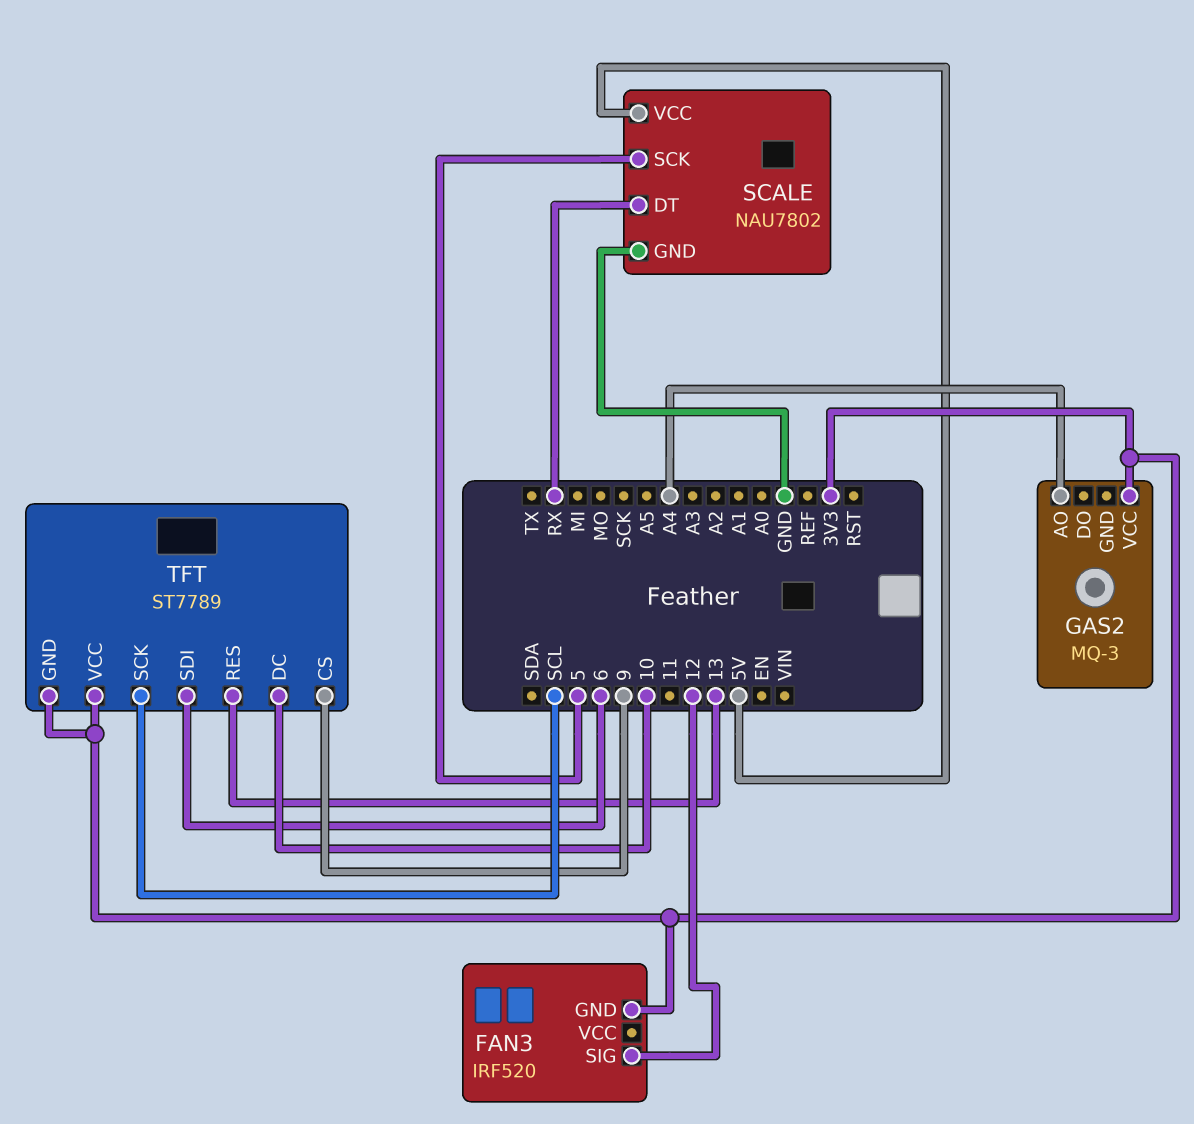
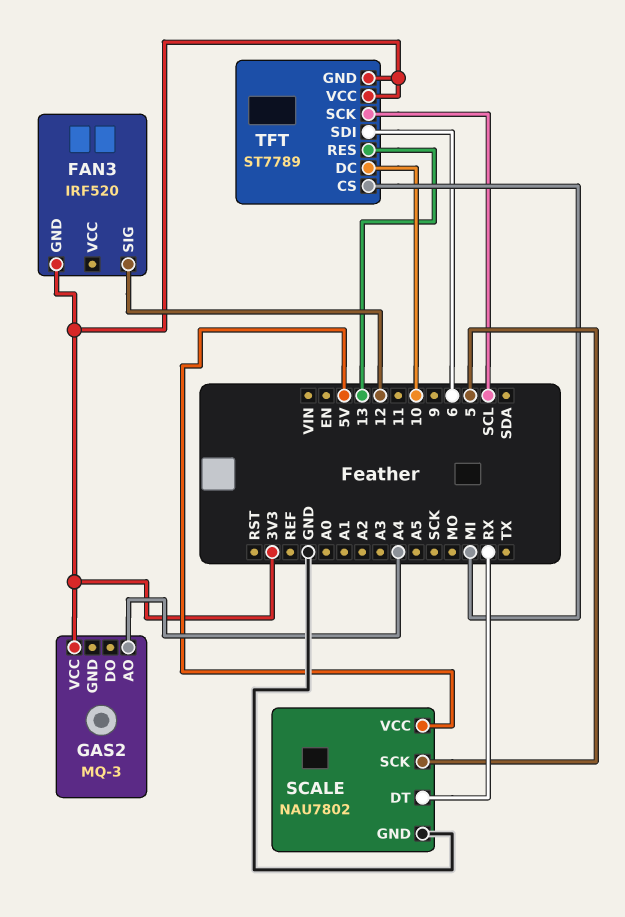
TFT pin CS: 9 -> MI

